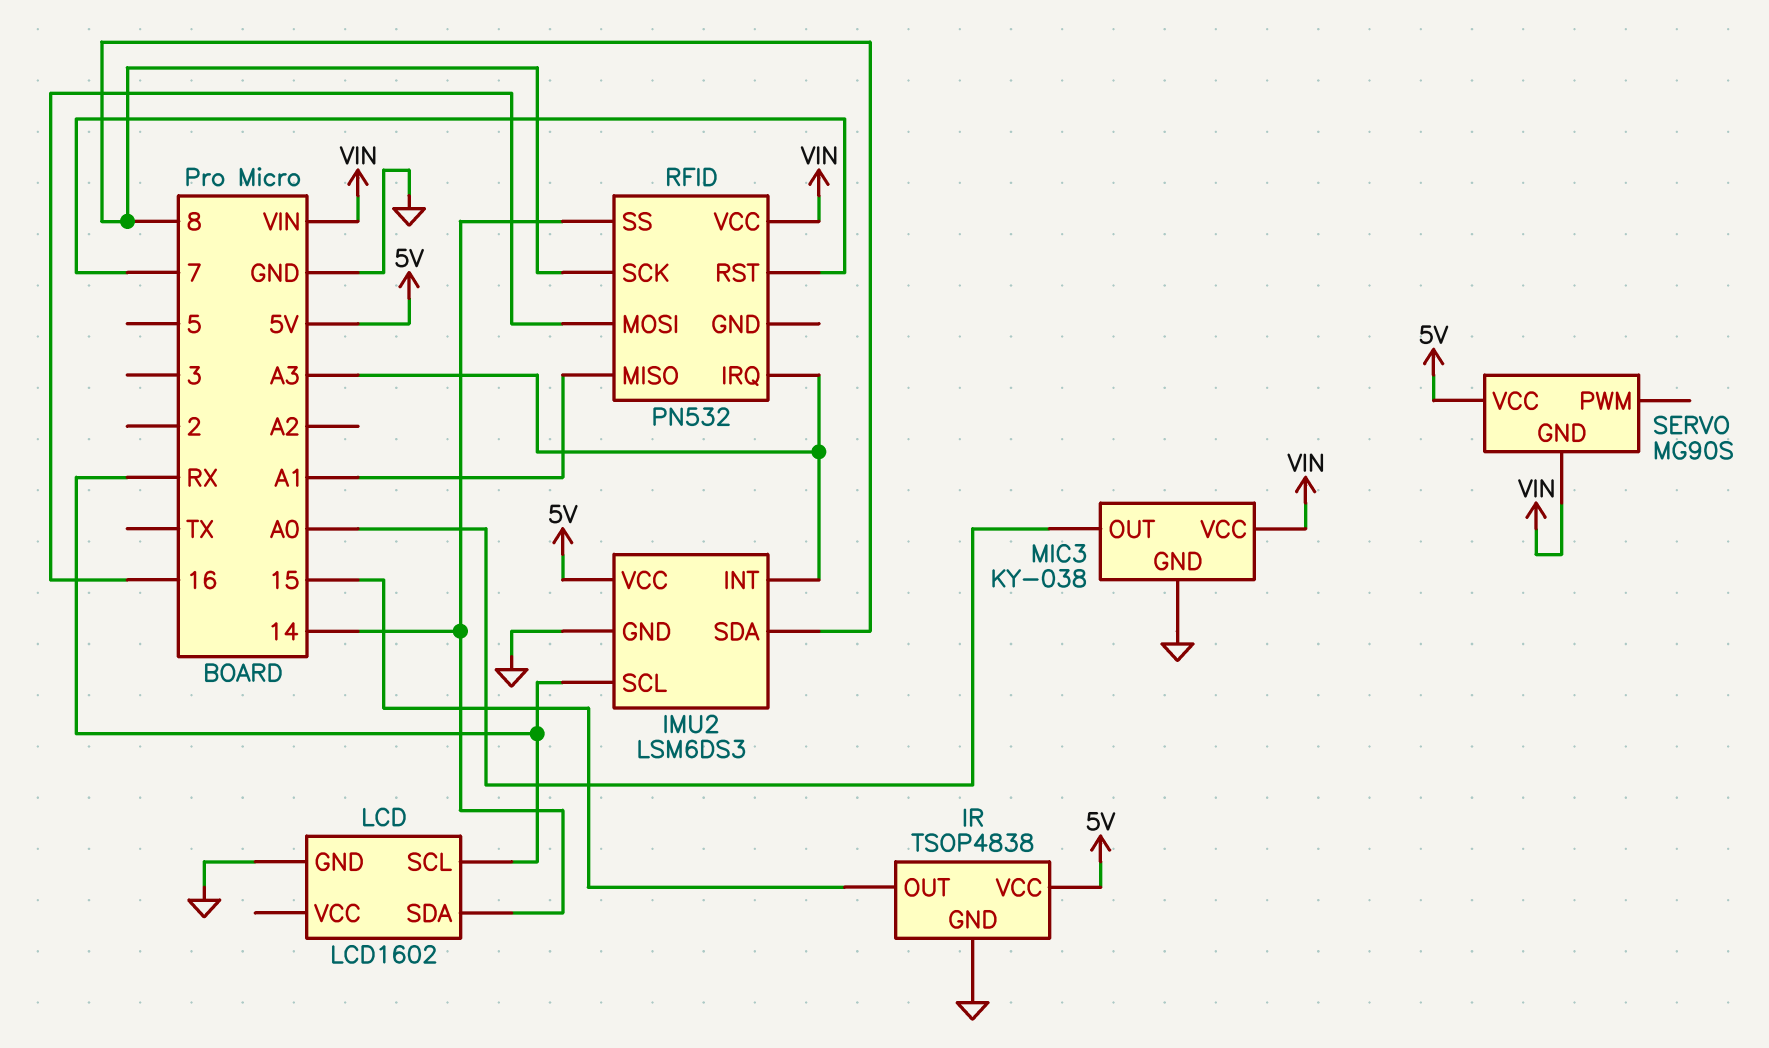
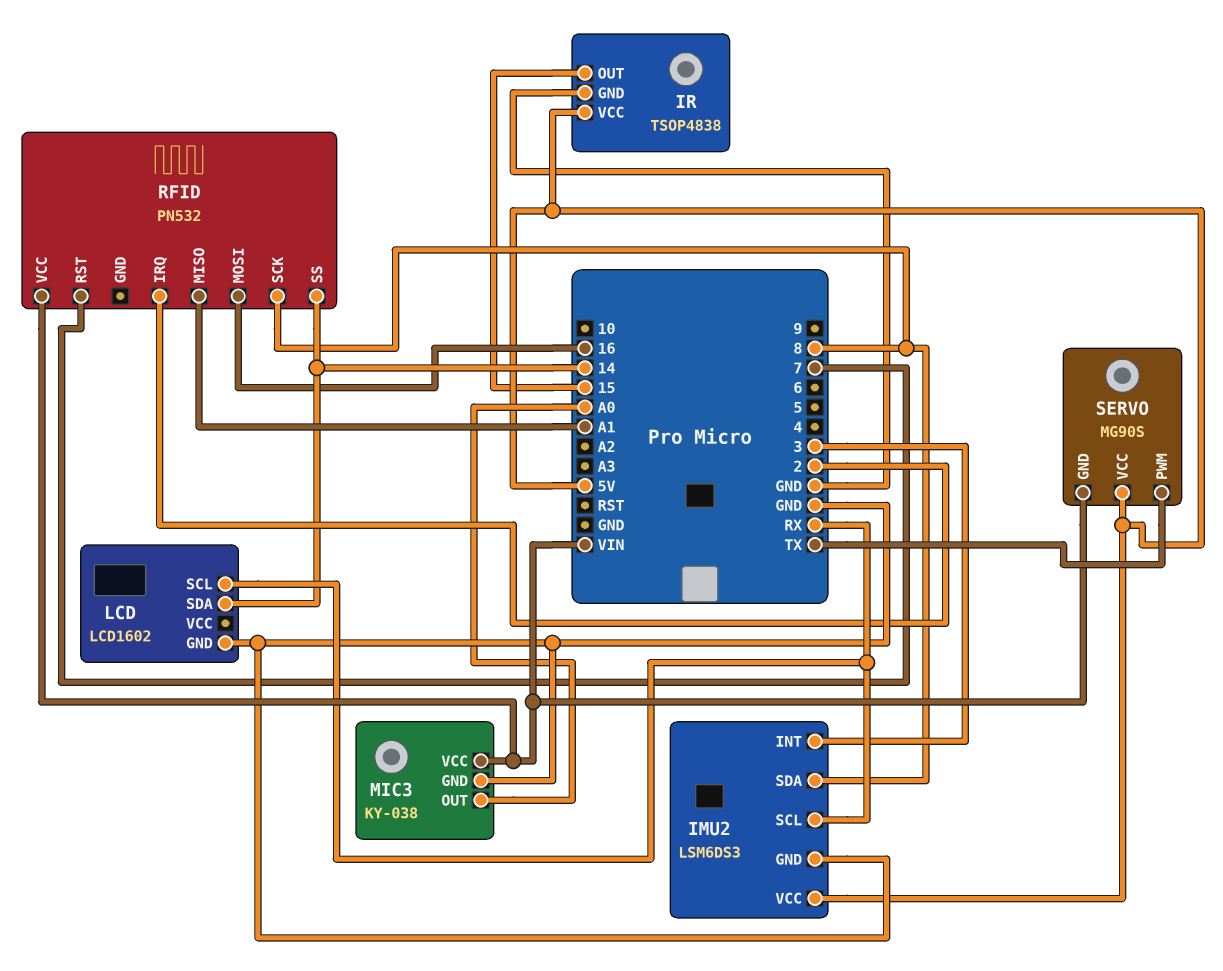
IMU2 pin INT: A3 -> 3
RFID pin IRQ: A3 -> 2
SERVO pin PWM: none -> TX

